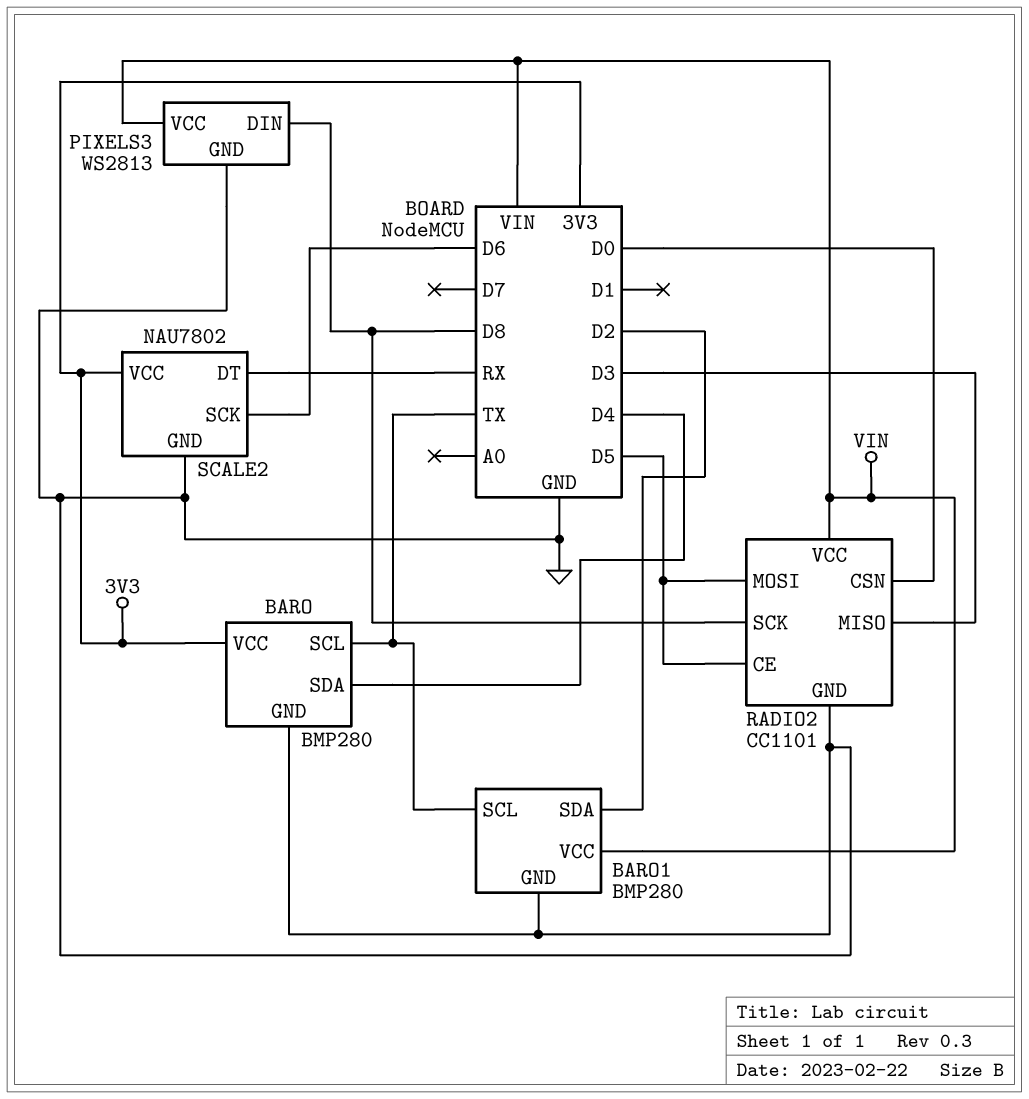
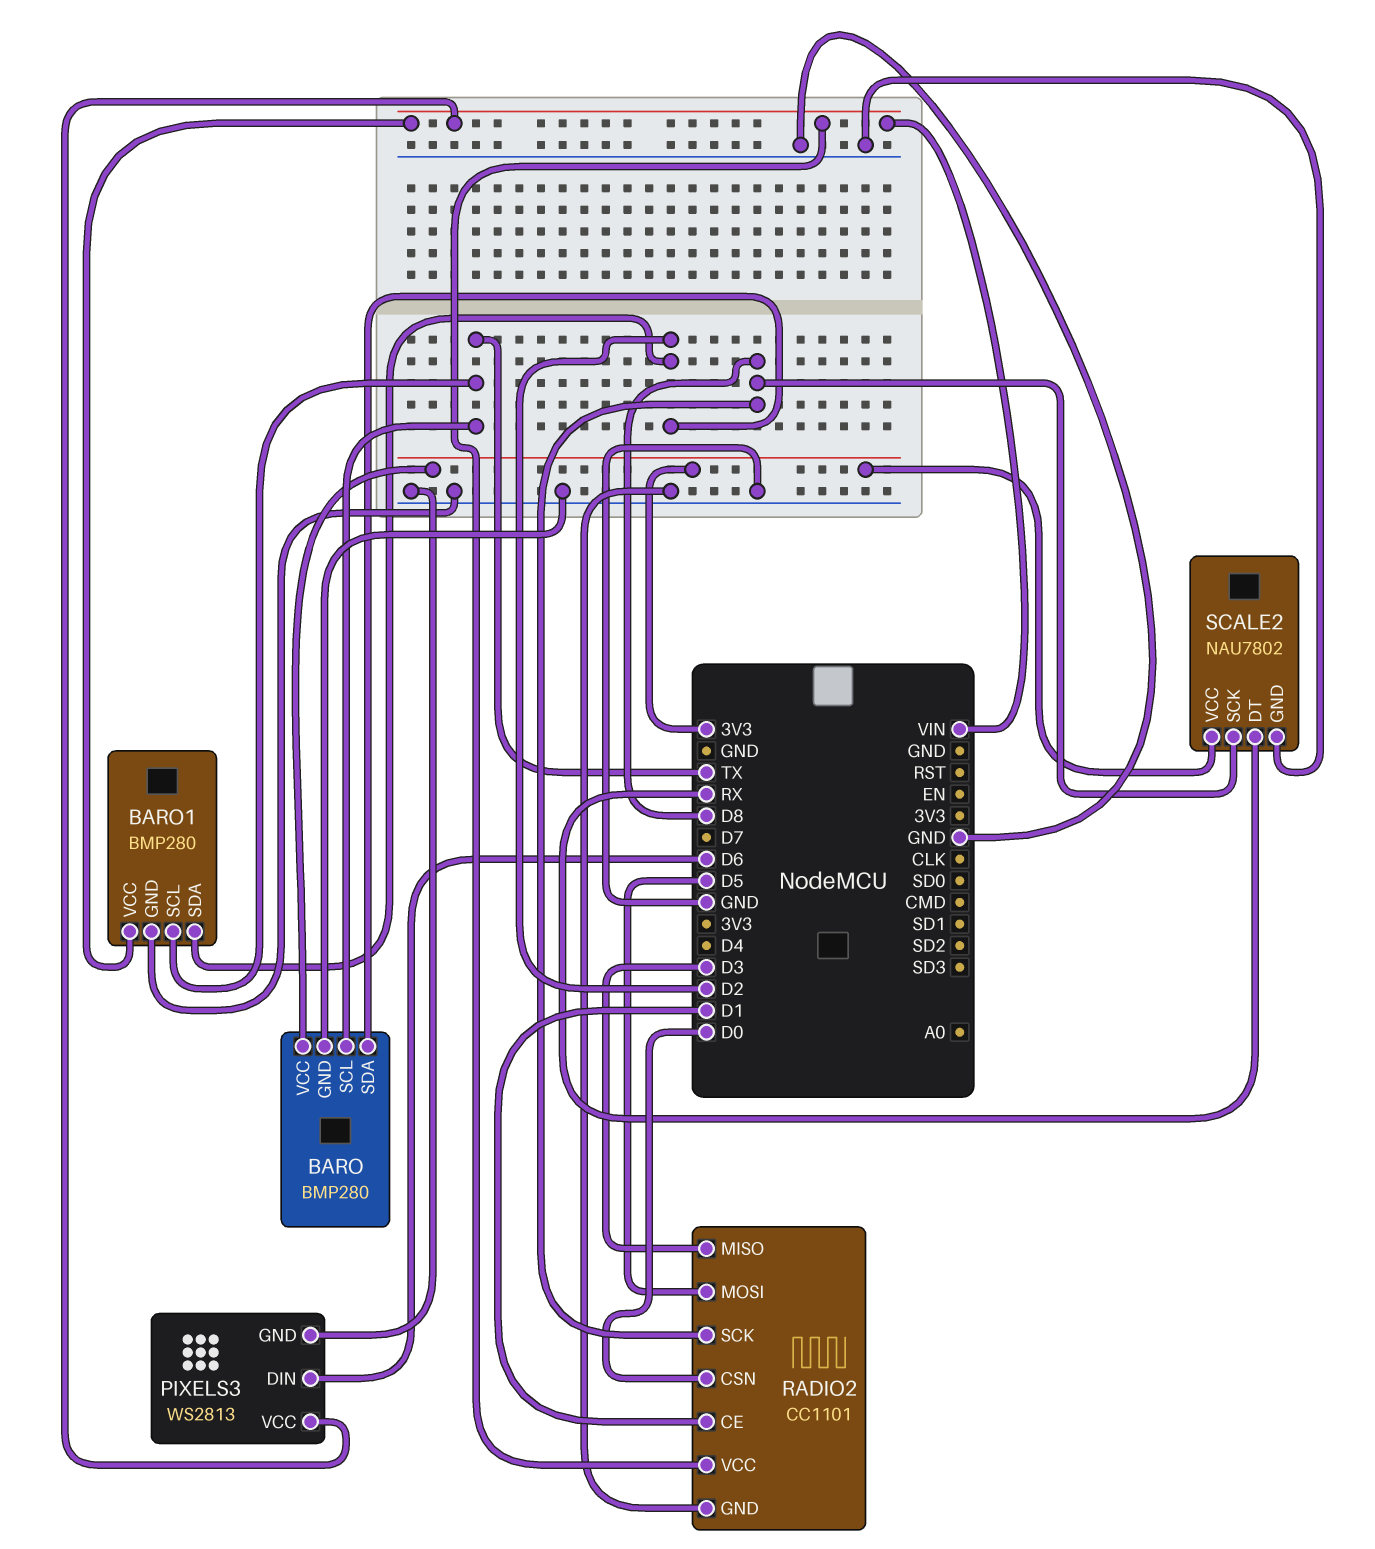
BARO pin SDA: D4 -> D2
PIXELS3 pin DIN: D8 -> D6
RADIO2 pin CE: D5 -> D1
SCALE2 pin SCK: D6 -> D8

